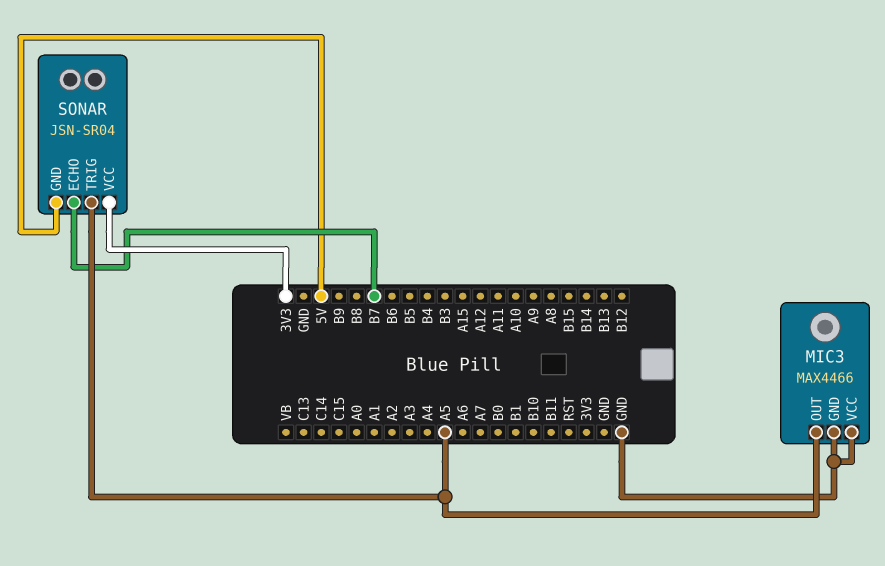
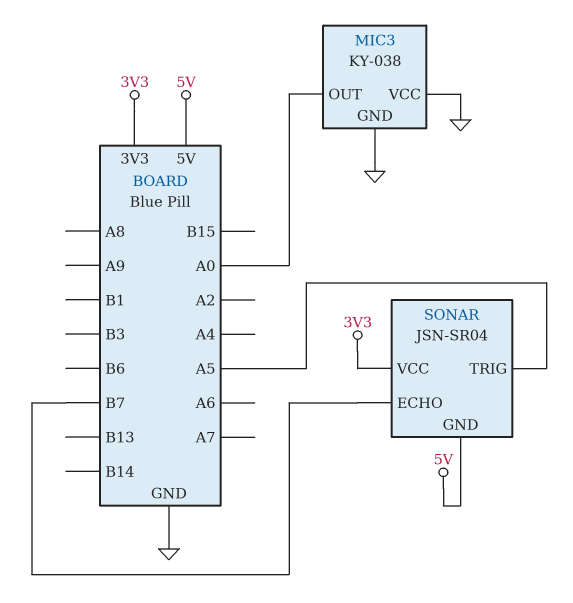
MIC3: MAX4466 -> KY-038
MIC3 pin OUT: A5 -> A0

